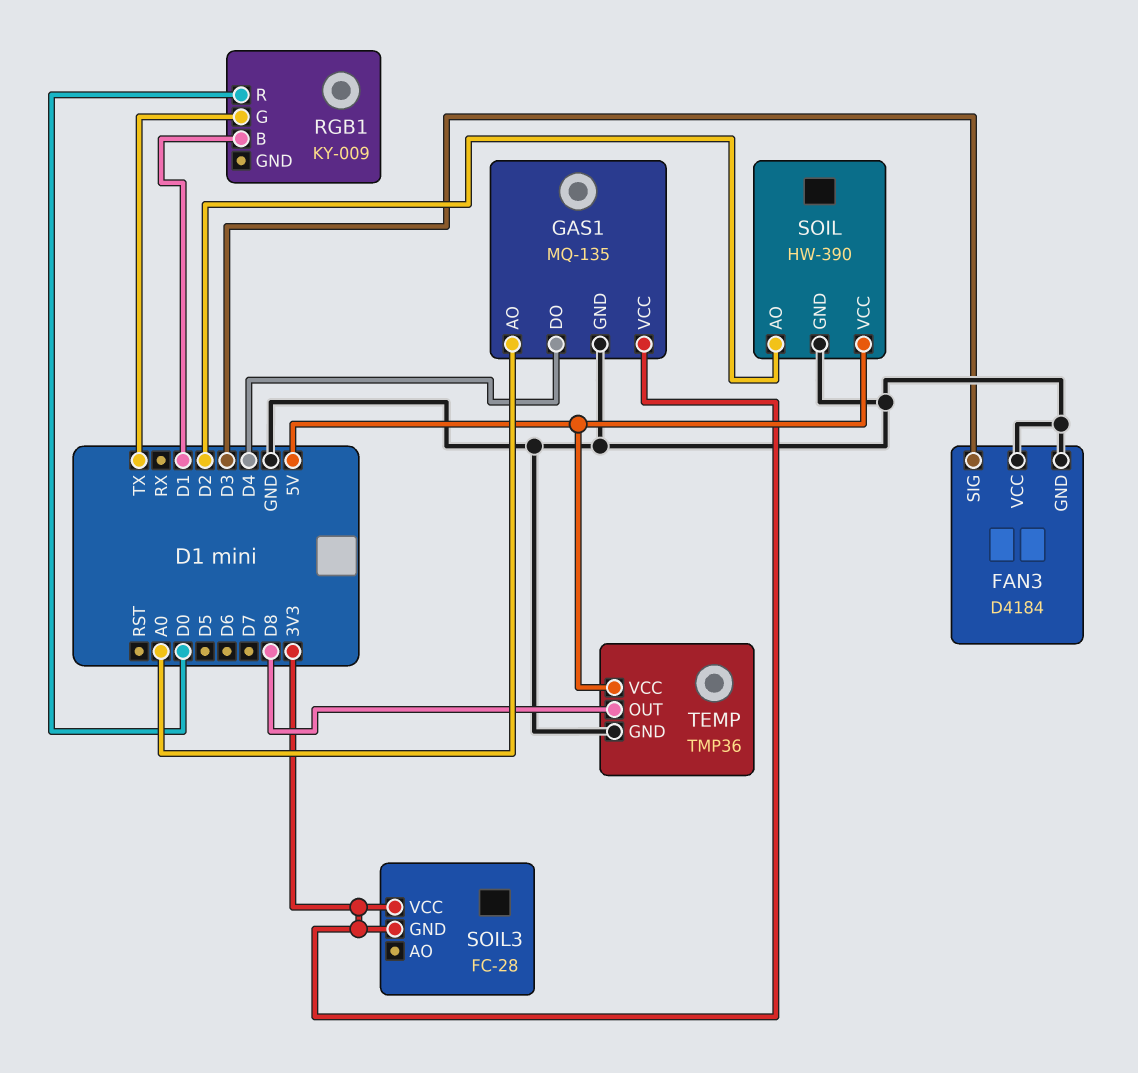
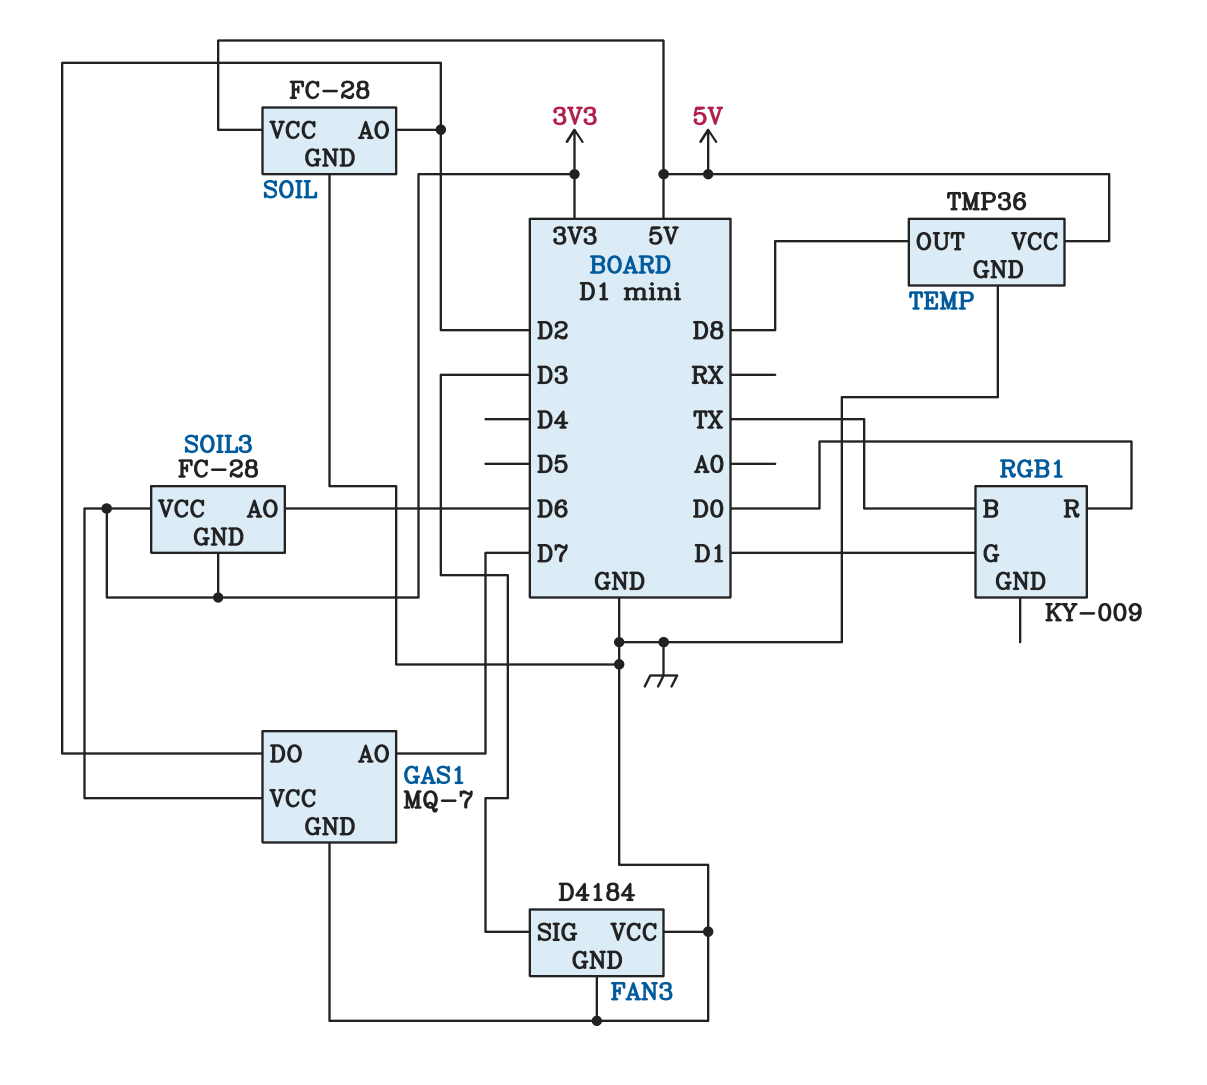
GAS1: MQ-135 -> MQ-7
GAS1 pin AO: A0 -> D7
GAS1 pin DO: D4 -> D2
RGB1 pin B: D1 -> TX
RGB1 pin G: TX -> D1
SOIL: HW-390 -> FC-28
SOIL3 pin AO: none -> D6

